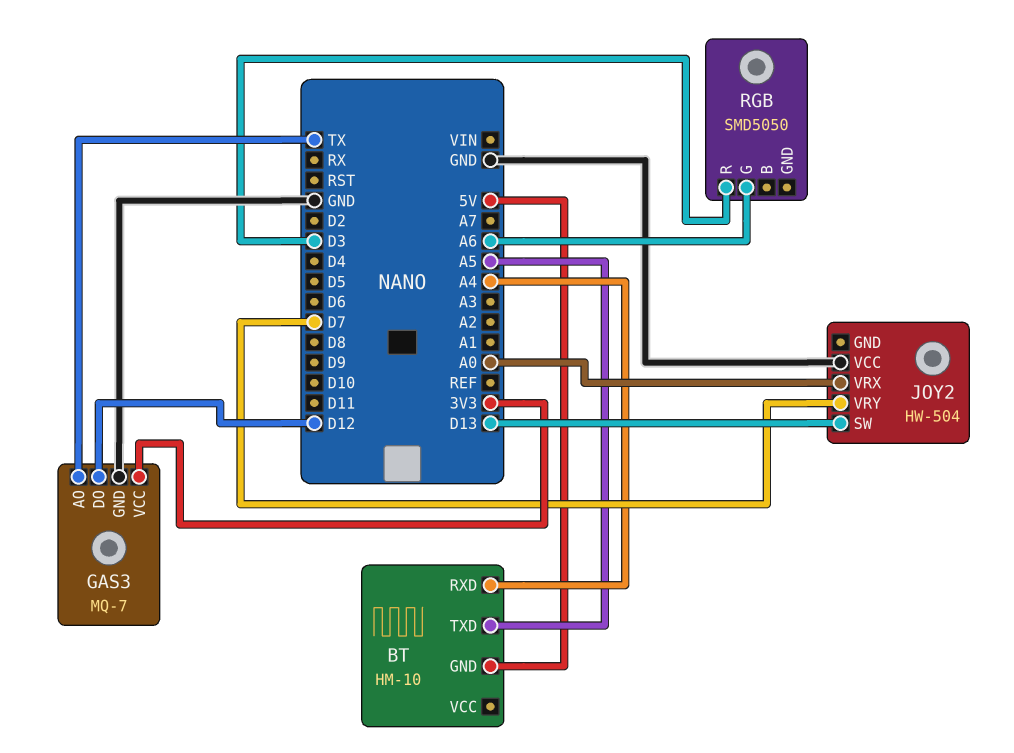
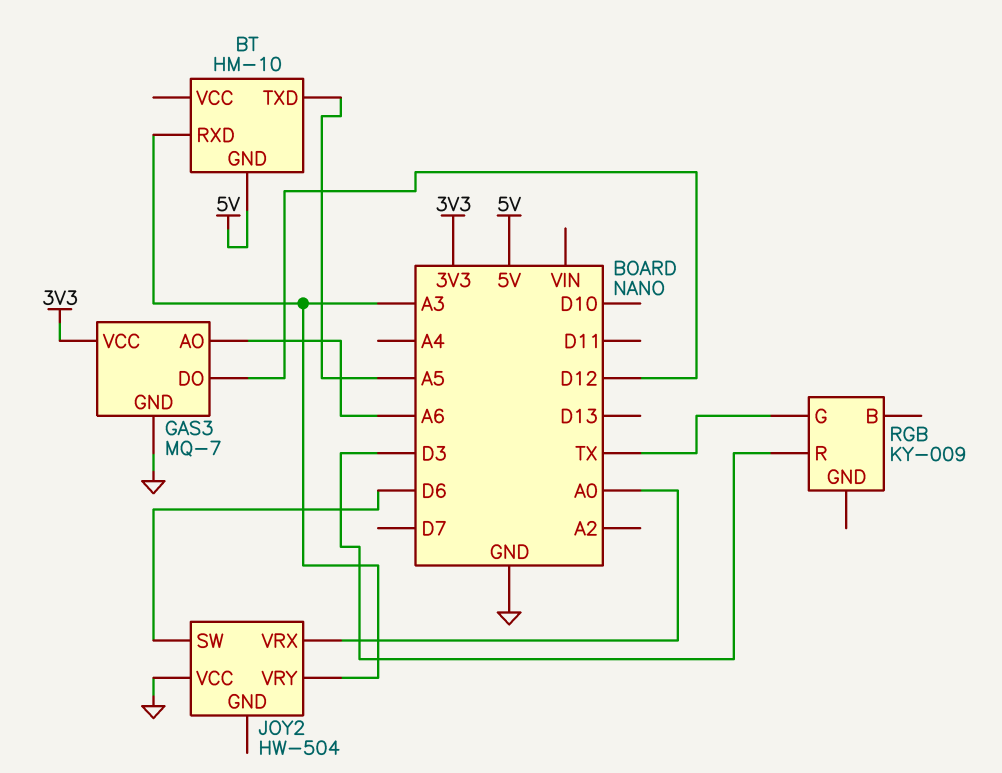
BT pin RXD: A4 -> A3
GAS3 pin AO: TX -> A6
JOY2 pin SW: D13 -> D6
JOY2 pin VRY: D7 -> A3
RGB: SMD5050 -> KY-009
RGB pin G: A6 -> TX

